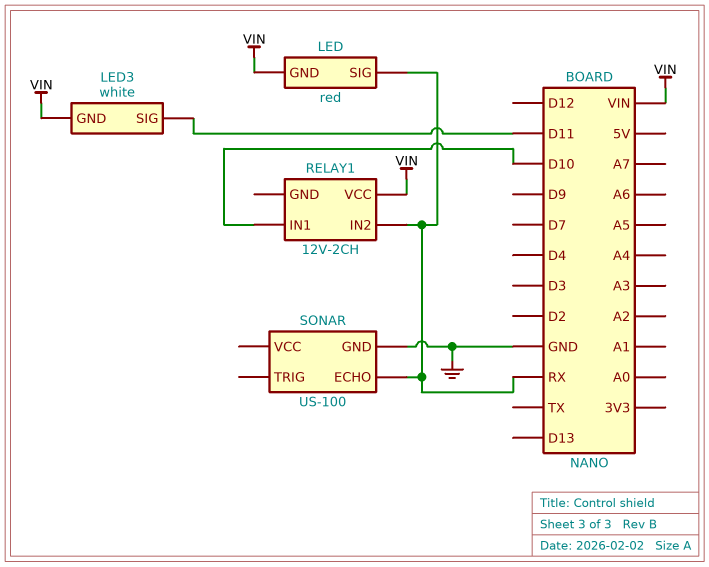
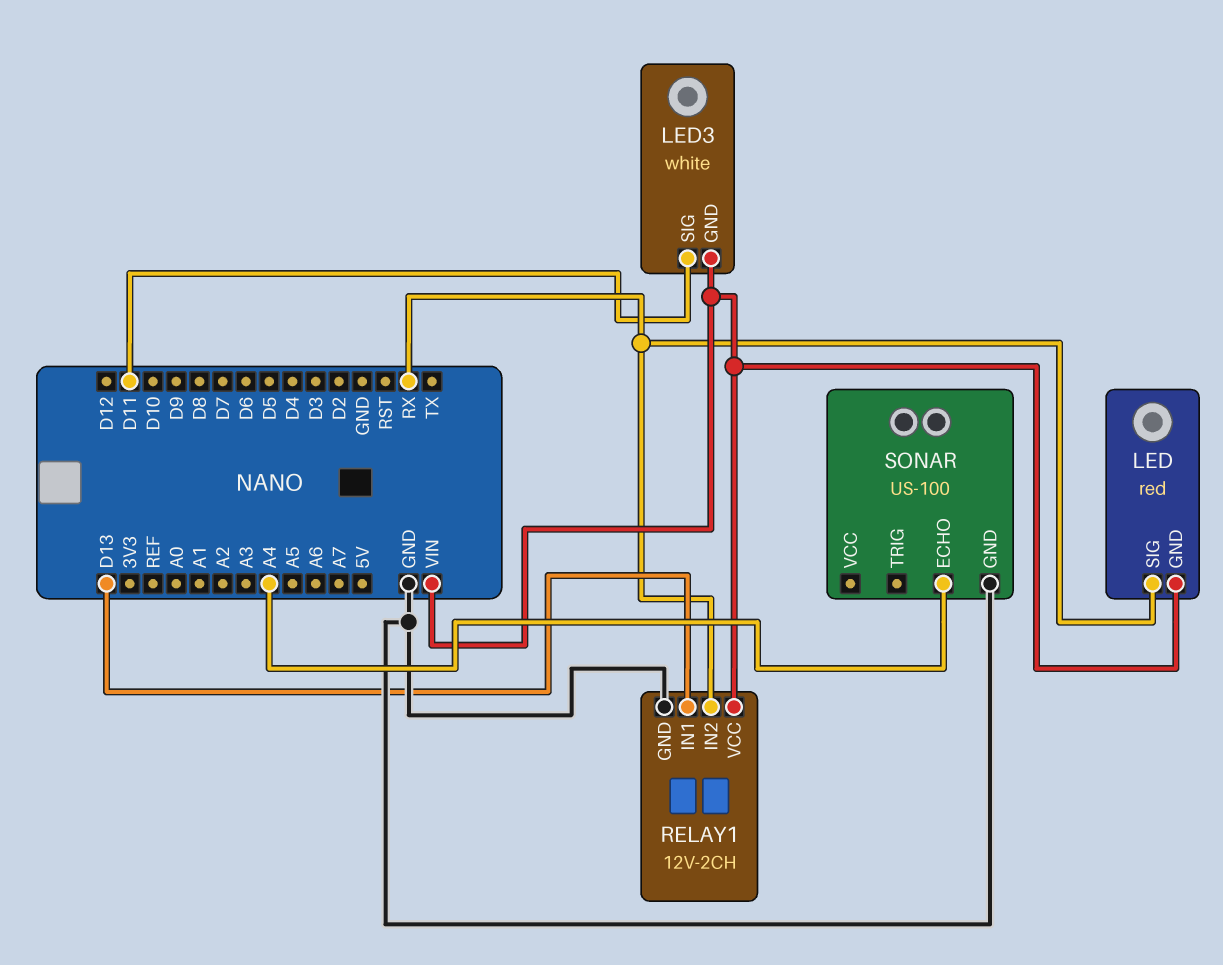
RELAY1 pin GND: none -> GND
RELAY1 pin IN1: D10 -> D13
SONAR pin ECHO: RX -> A4

